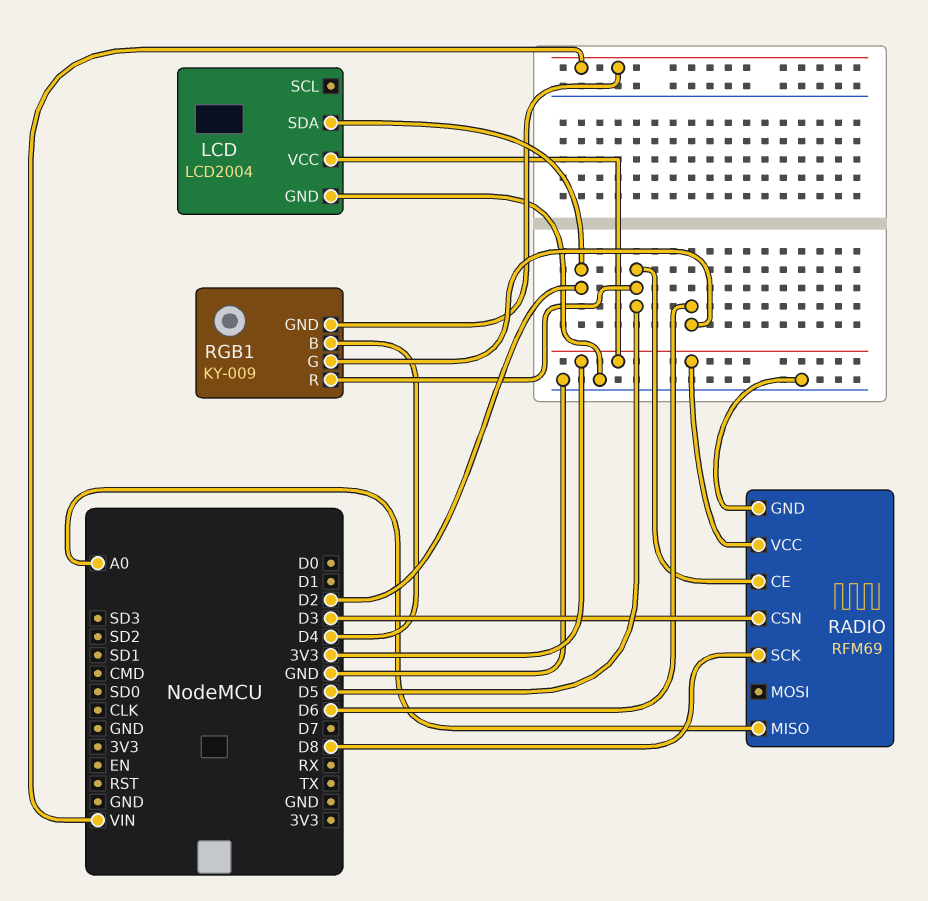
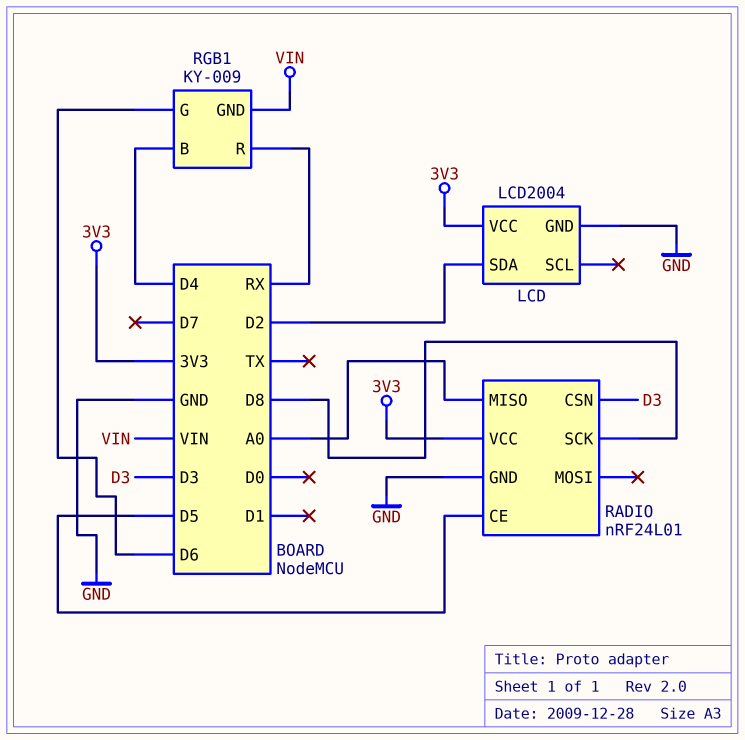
RADIO: RFM69 -> nRF24L01
RGB1 pin R: D5 -> RX

